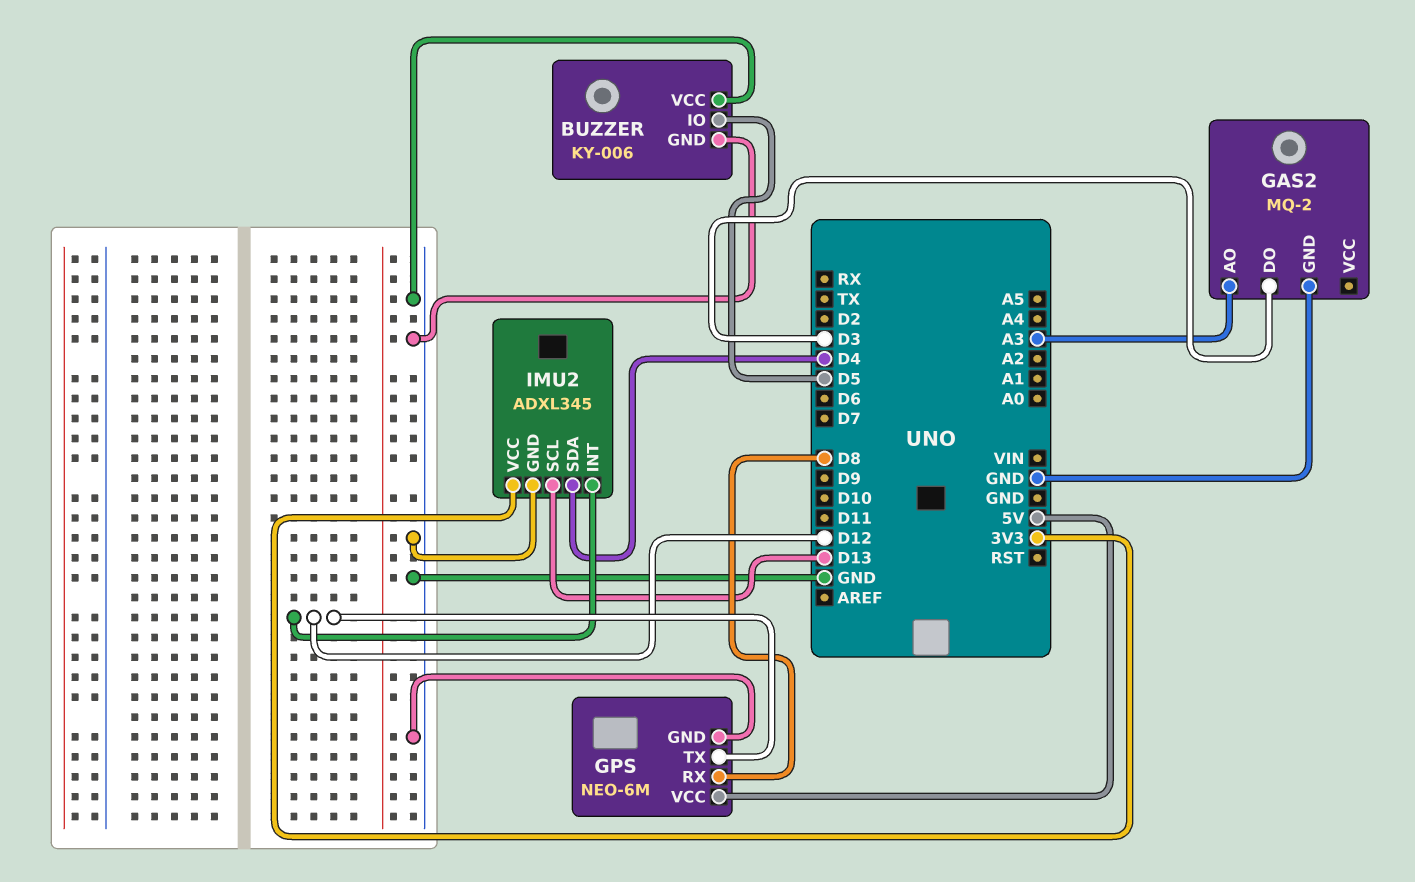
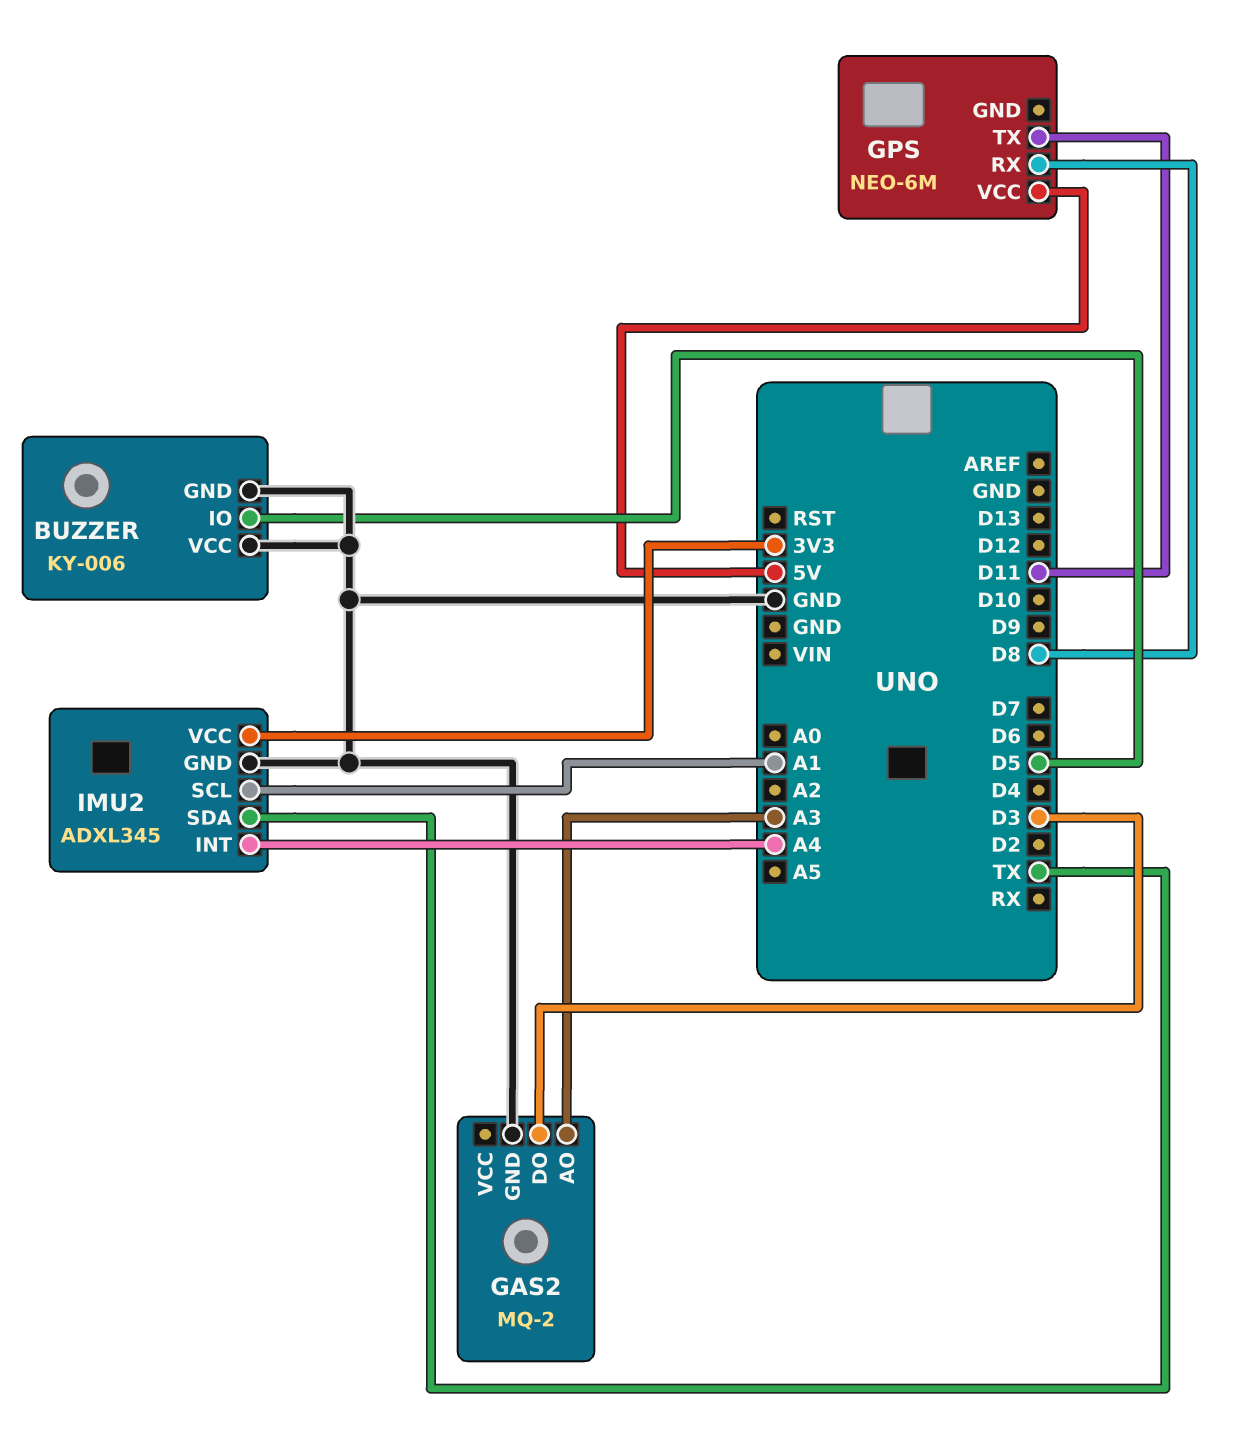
GPS pin GND: GND -> none
GPS pin TX: D12 -> D11
IMU2 pin INT: D12 -> A4
IMU2 pin SCL: D13 -> A1
IMU2 pin SDA: D4 -> TX

